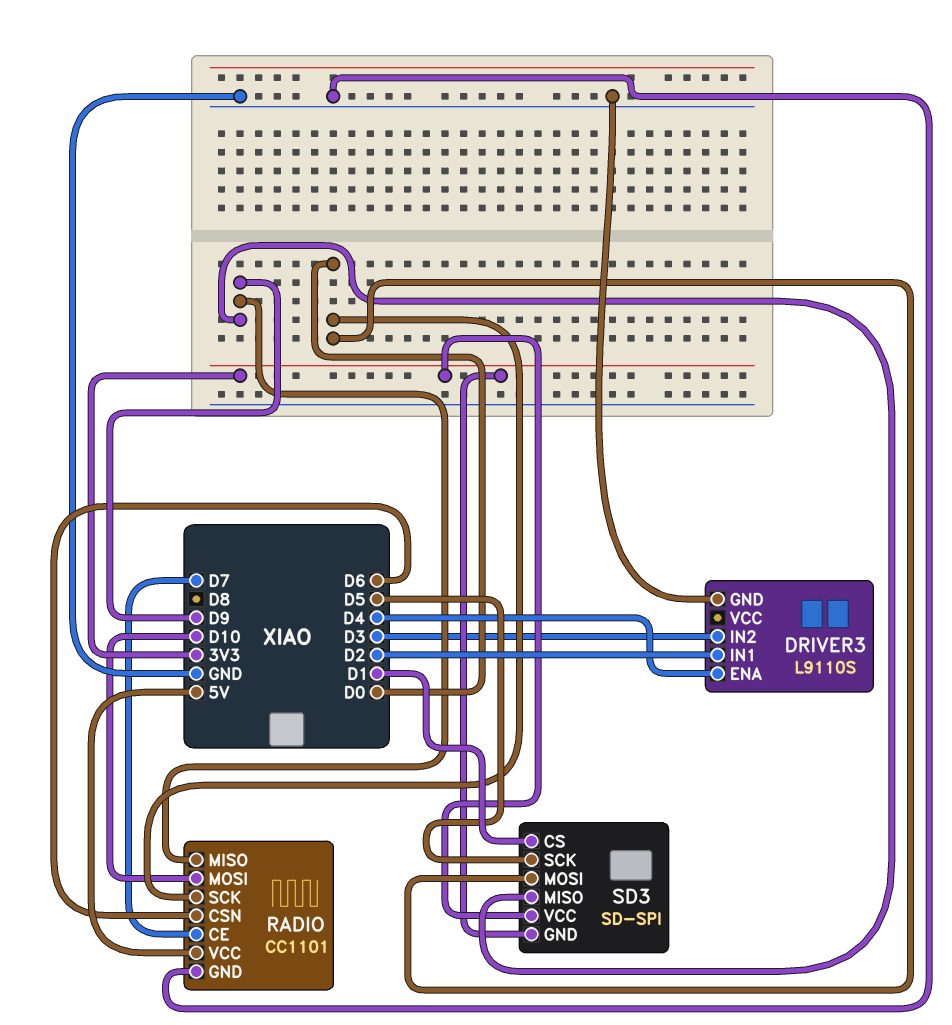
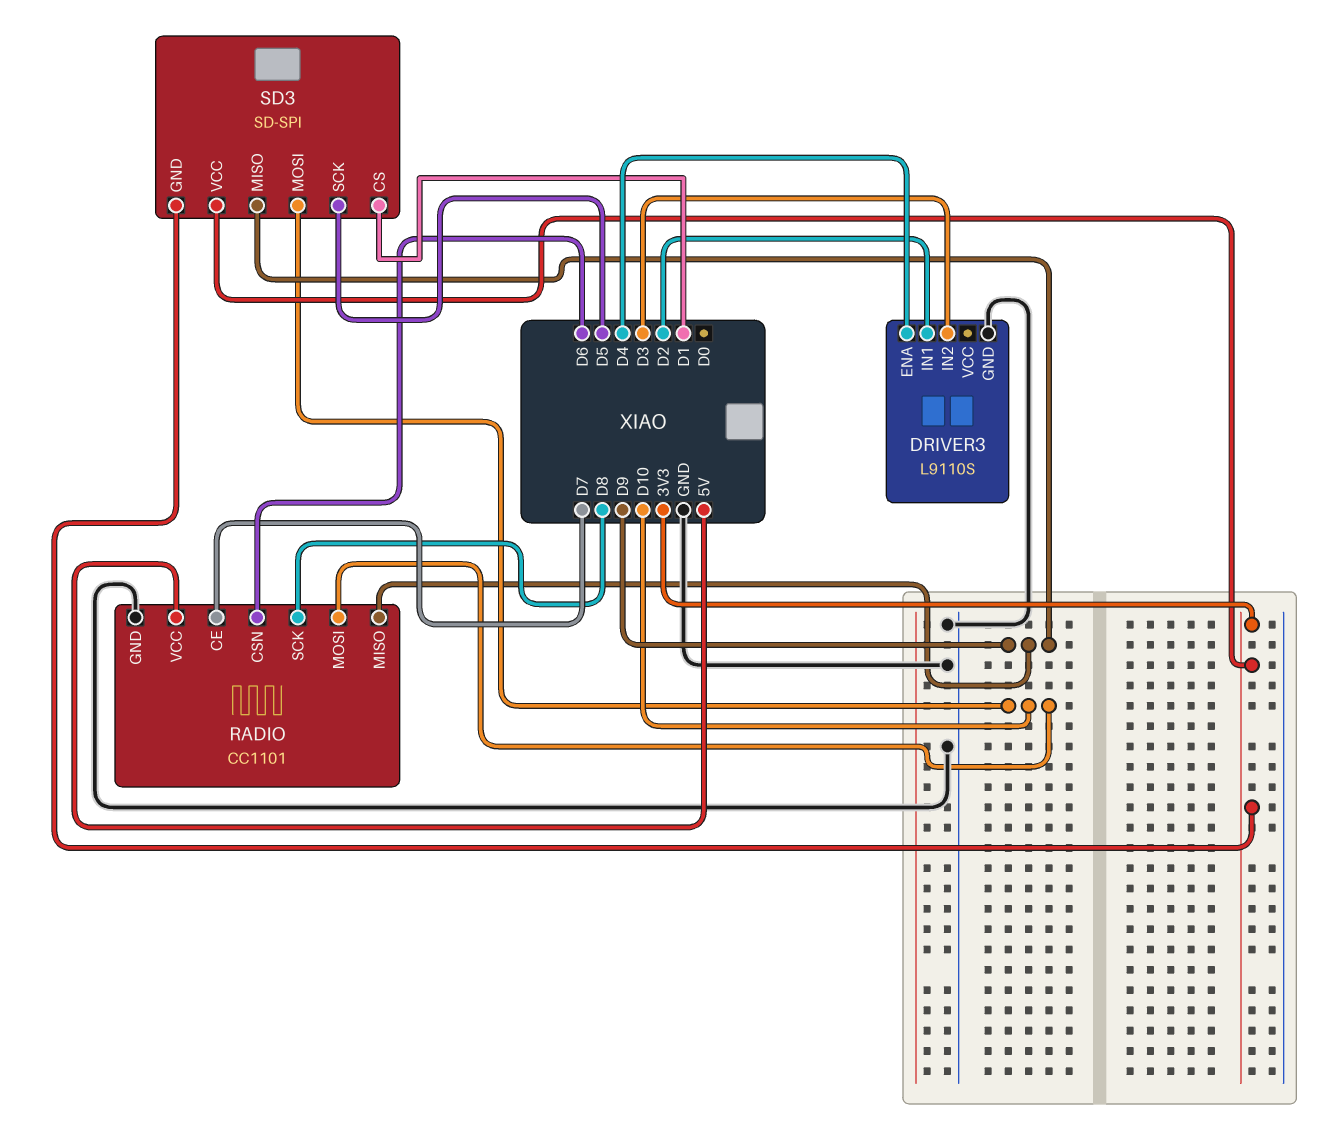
RADIO pin SCK: D0 -> D8
SD3 pin MOSI: D0 -> D10

